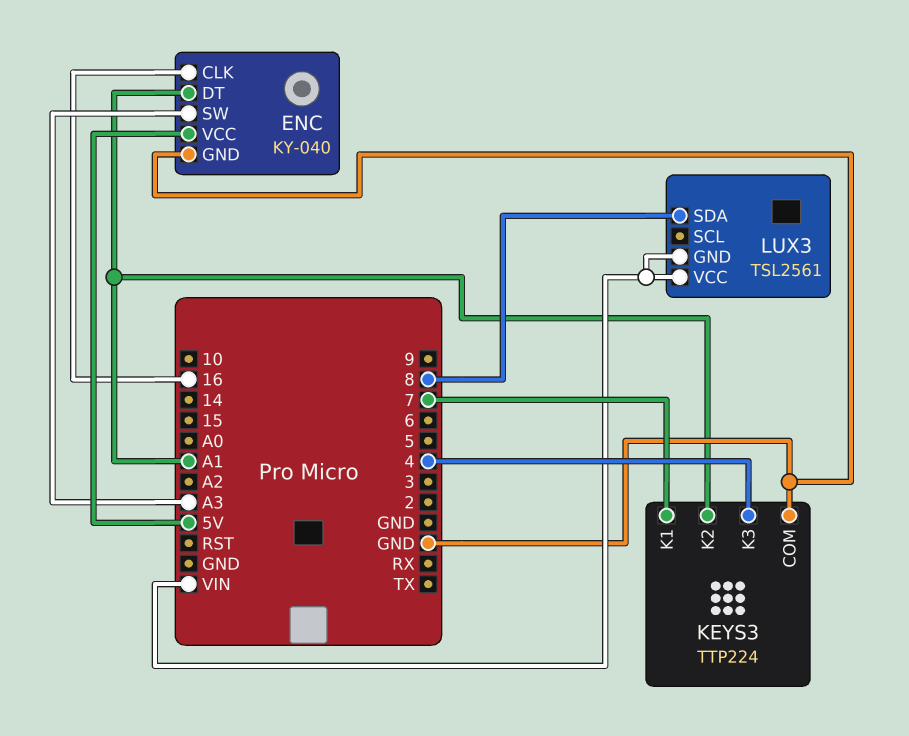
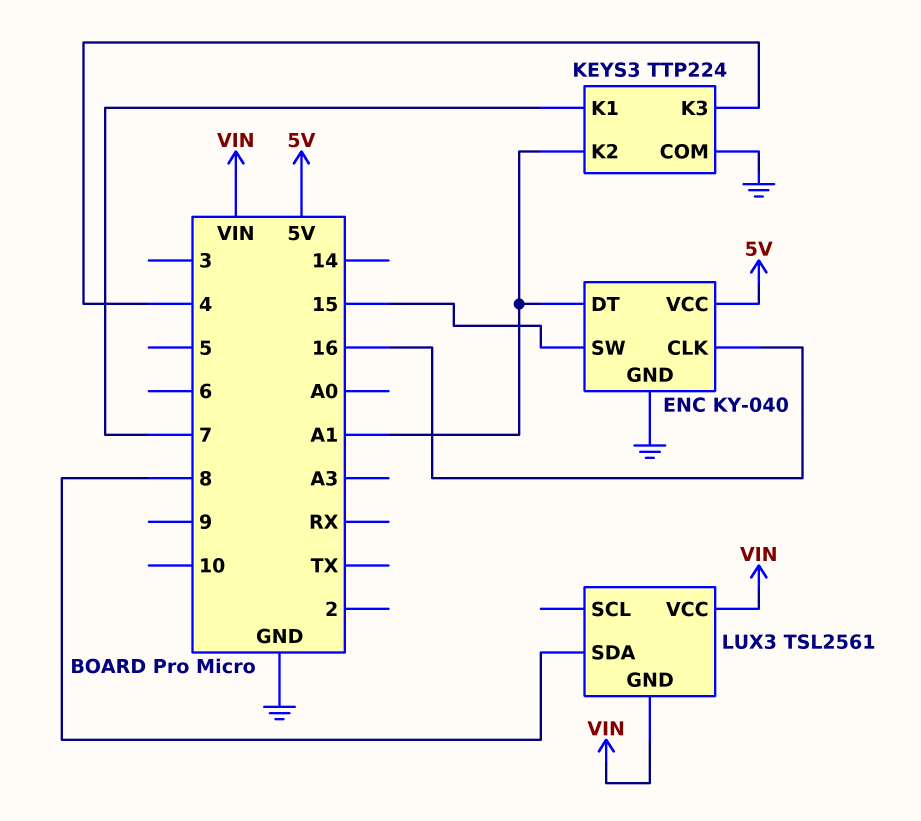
ENC pin SW: A3 -> 15

